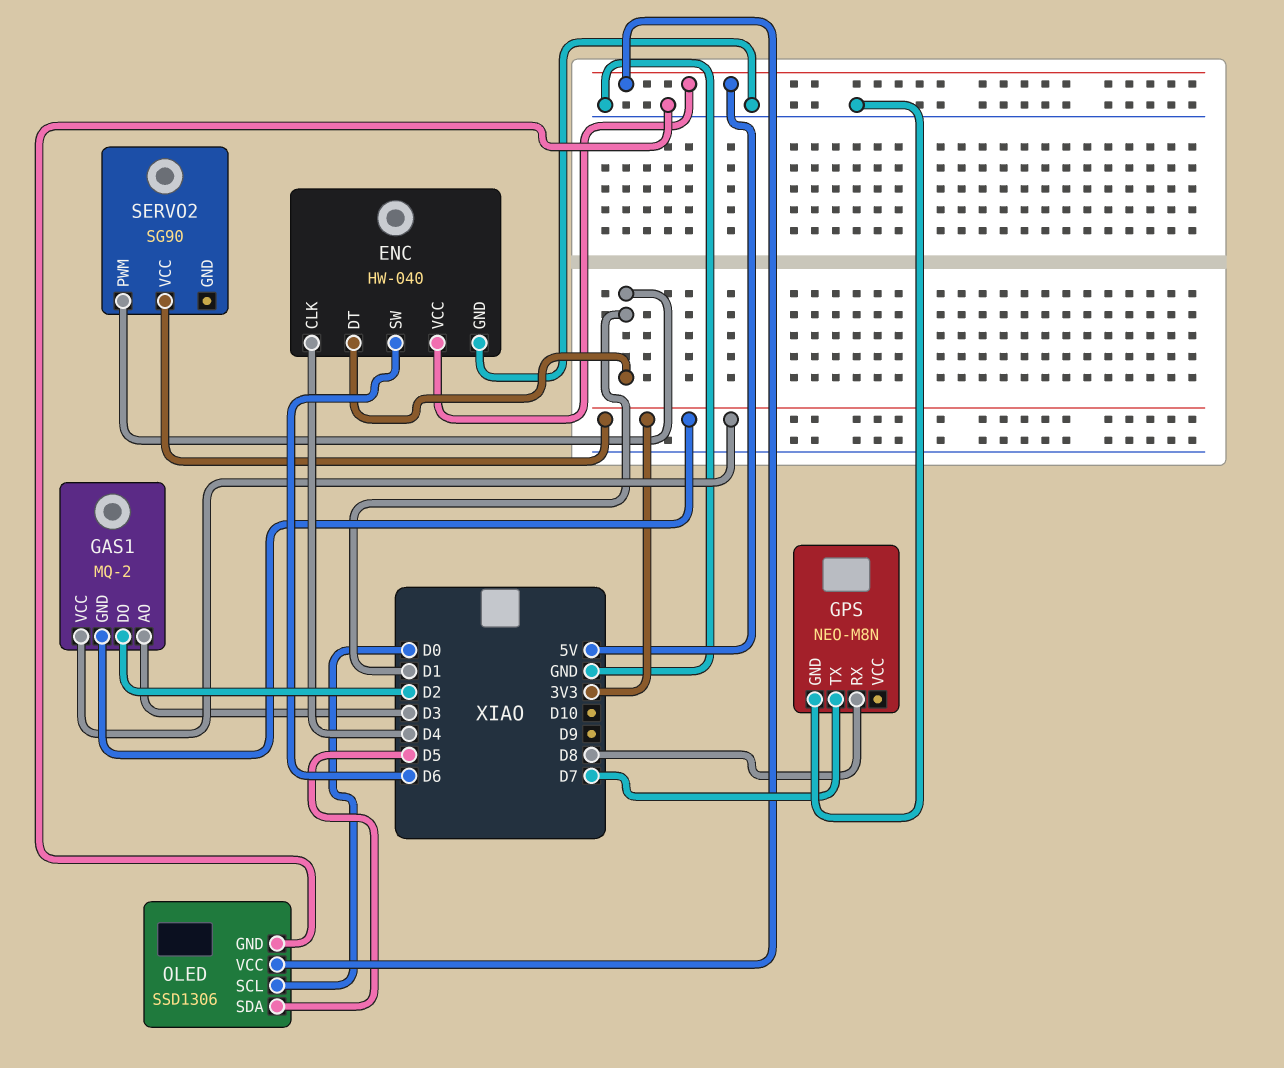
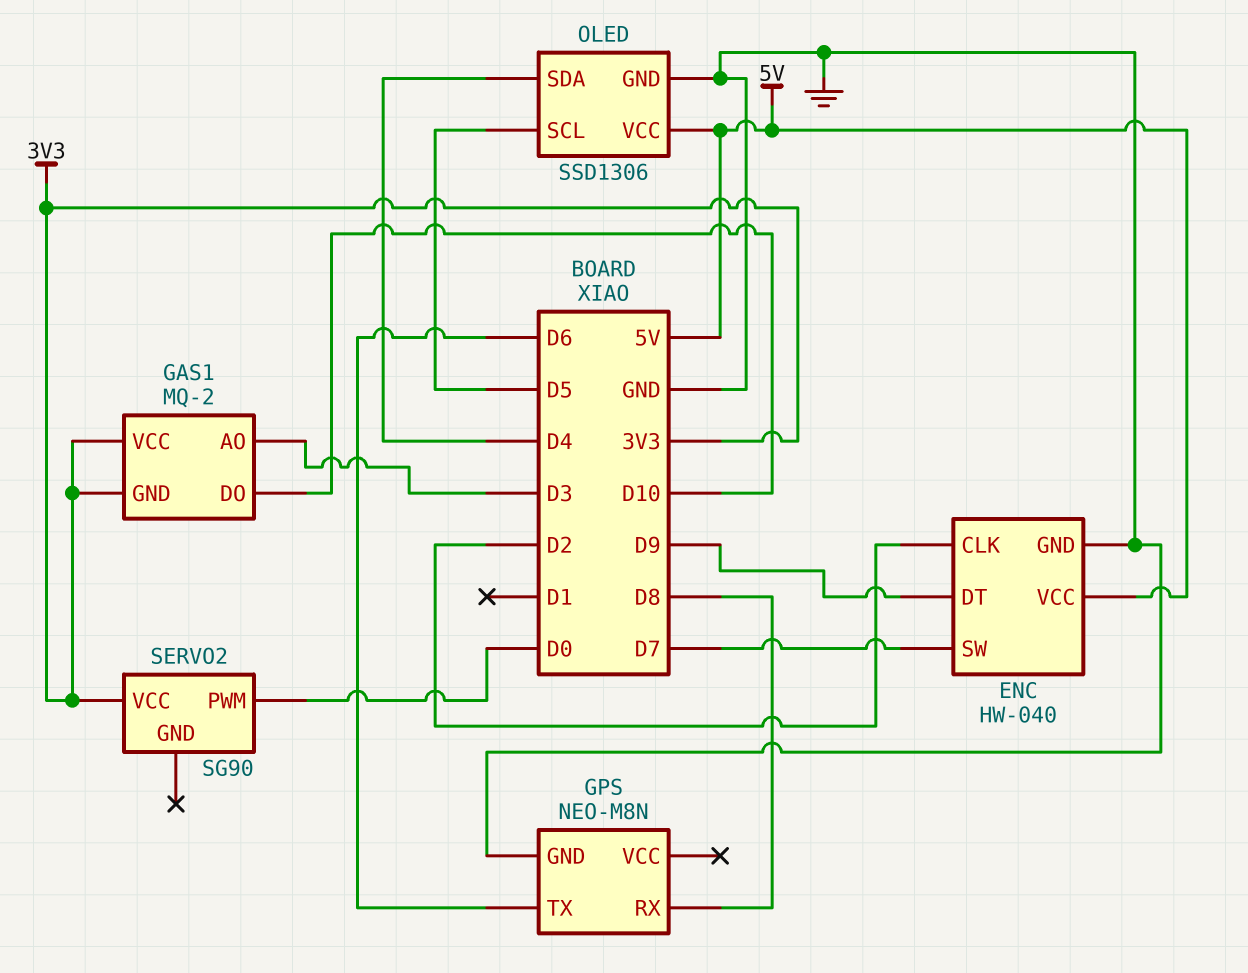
ENC pin CLK: D4 -> D2
ENC pin DT: D1 -> D9
ENC pin SW: D6 -> D7
GAS1 pin DO: D2 -> D10
GPS pin TX: D7 -> D6
OLED pin SCL: D0 -> D5
OLED pin SDA: D5 -> D4
SERVO2 pin PWM: D1 -> D0

